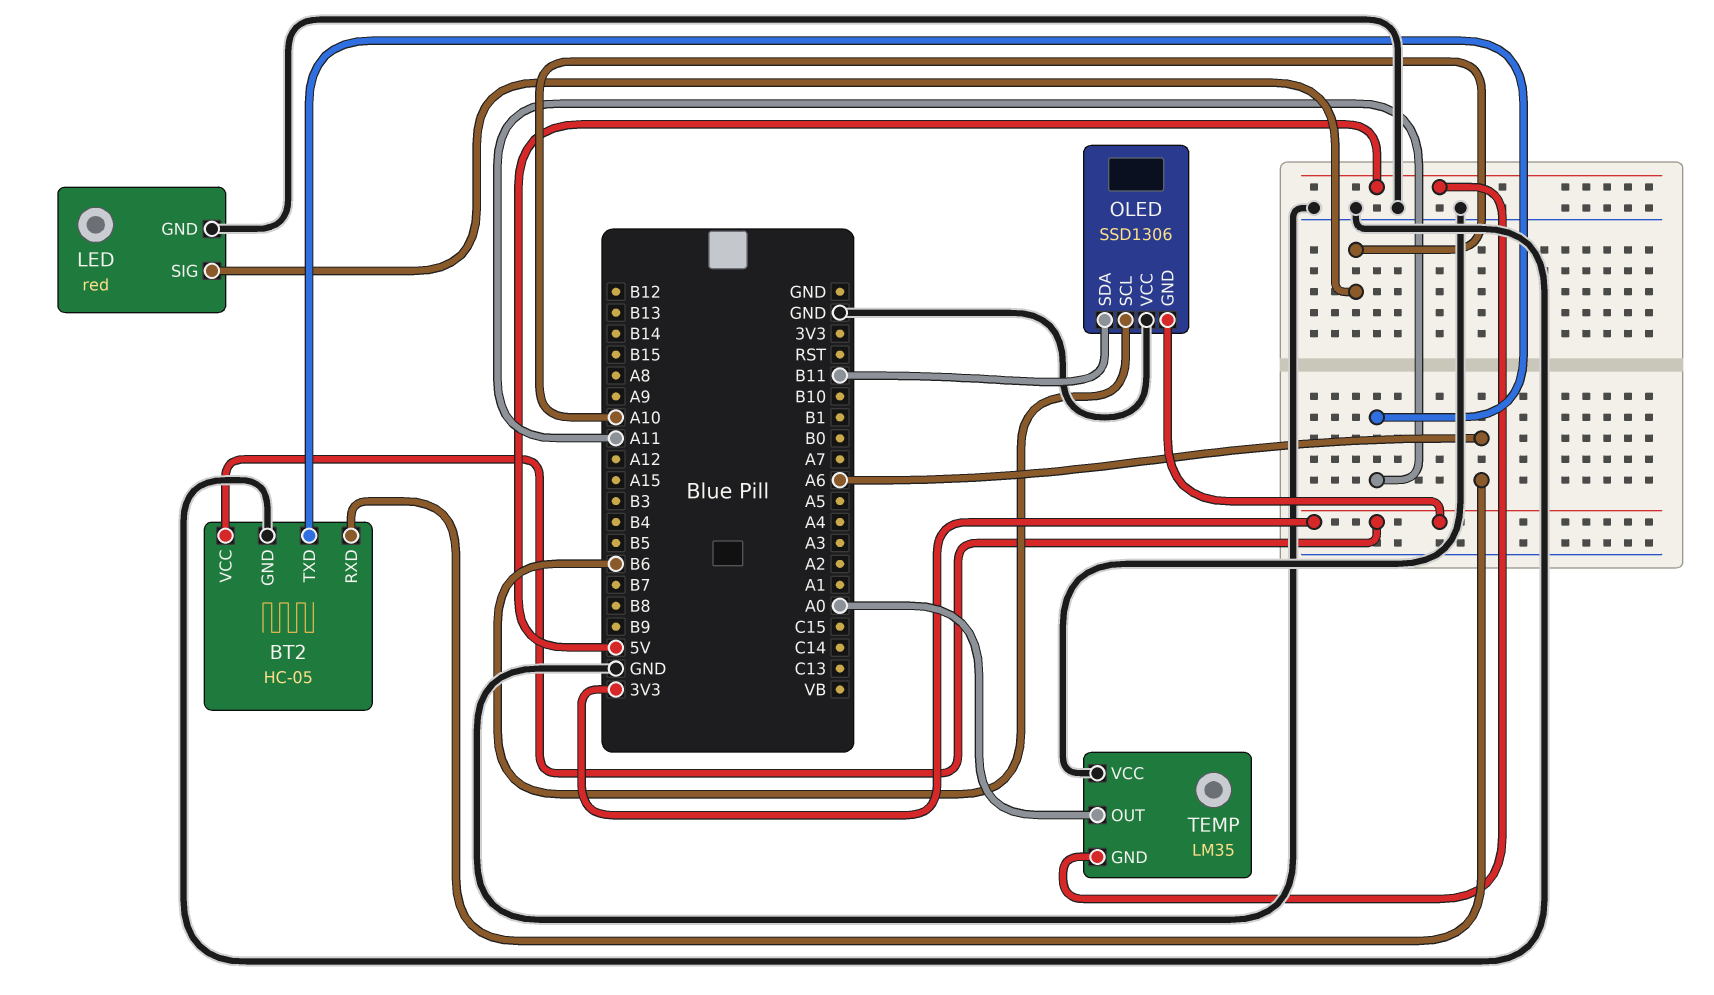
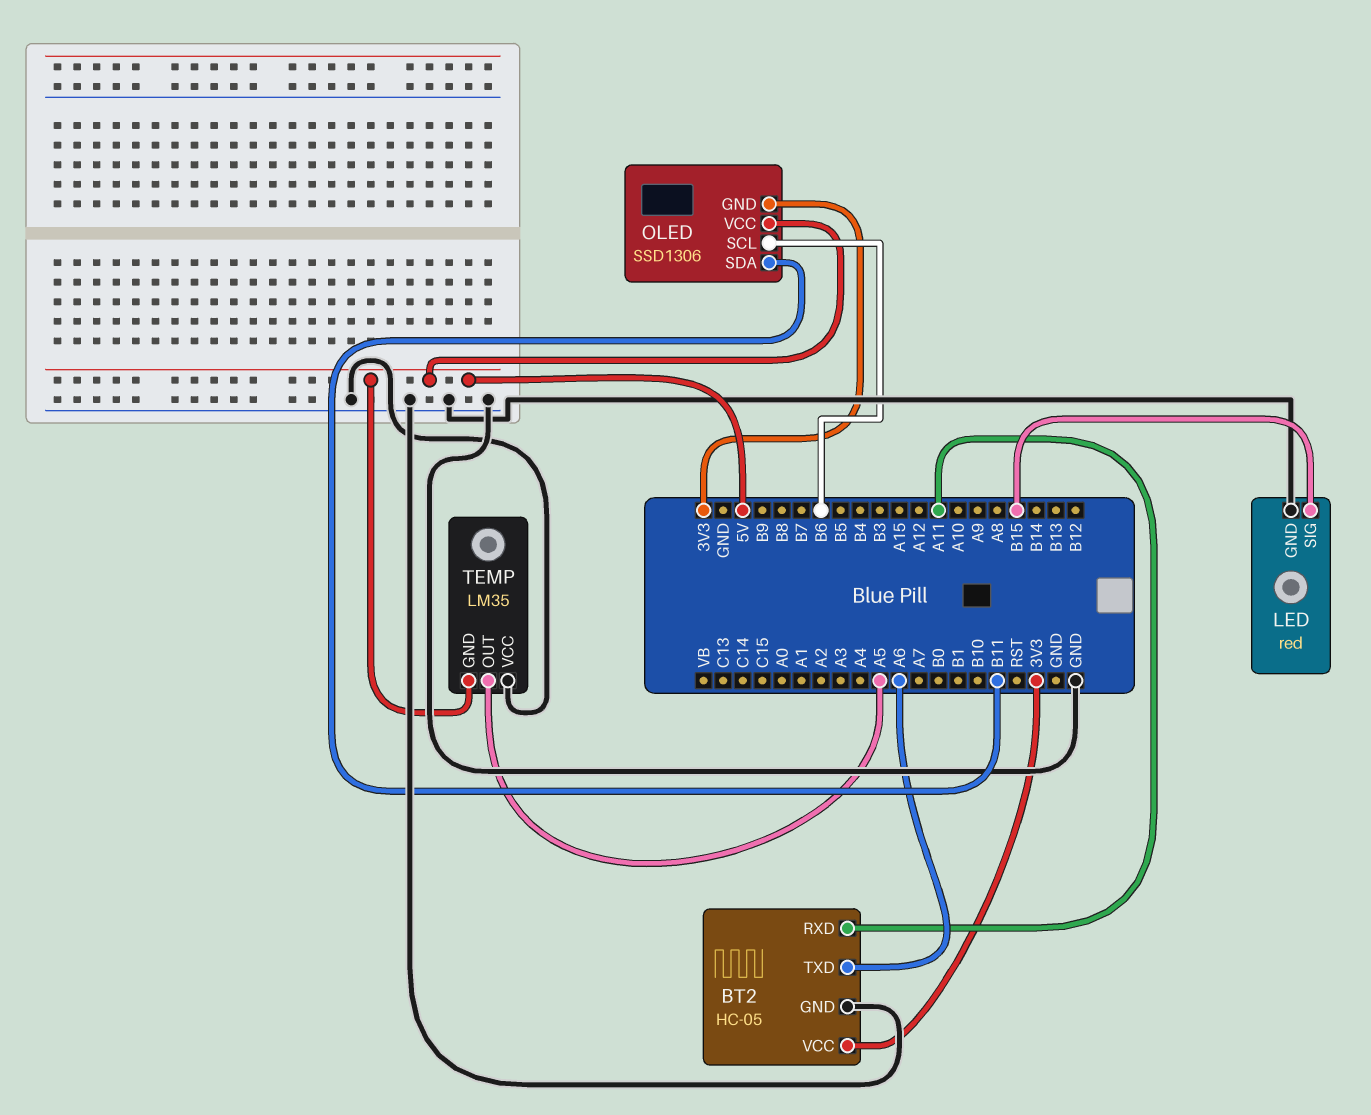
BT2 pin RXD: A6 -> A11
BT2 pin TXD: A11 -> A6
LED pin SIG: A10 -> B15
OLED pin VCC: GND -> 5V
TEMP pin OUT: A0 -> A5

